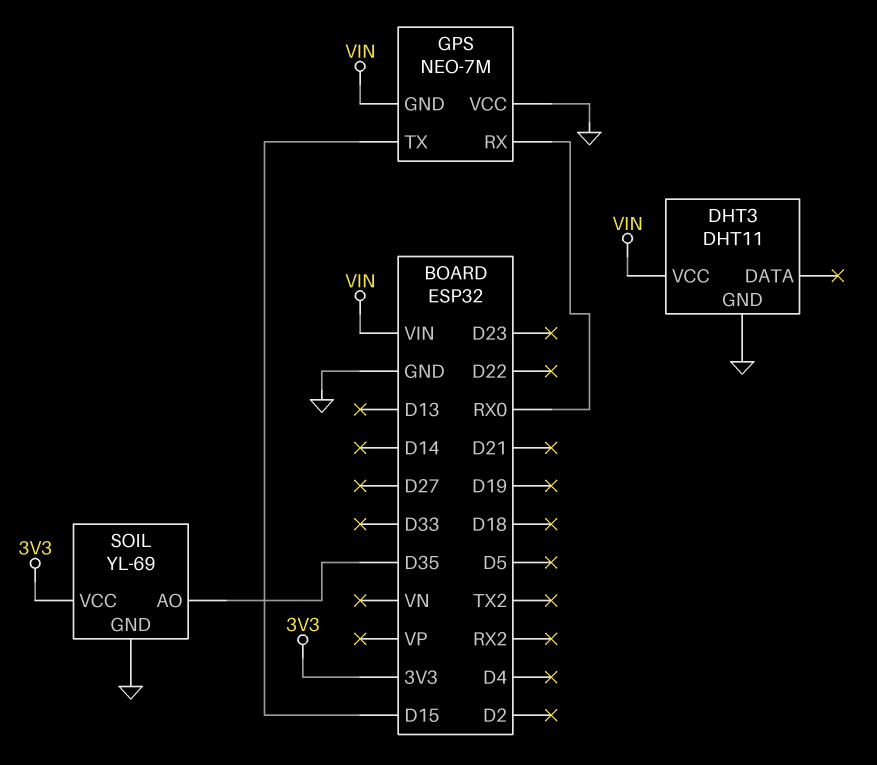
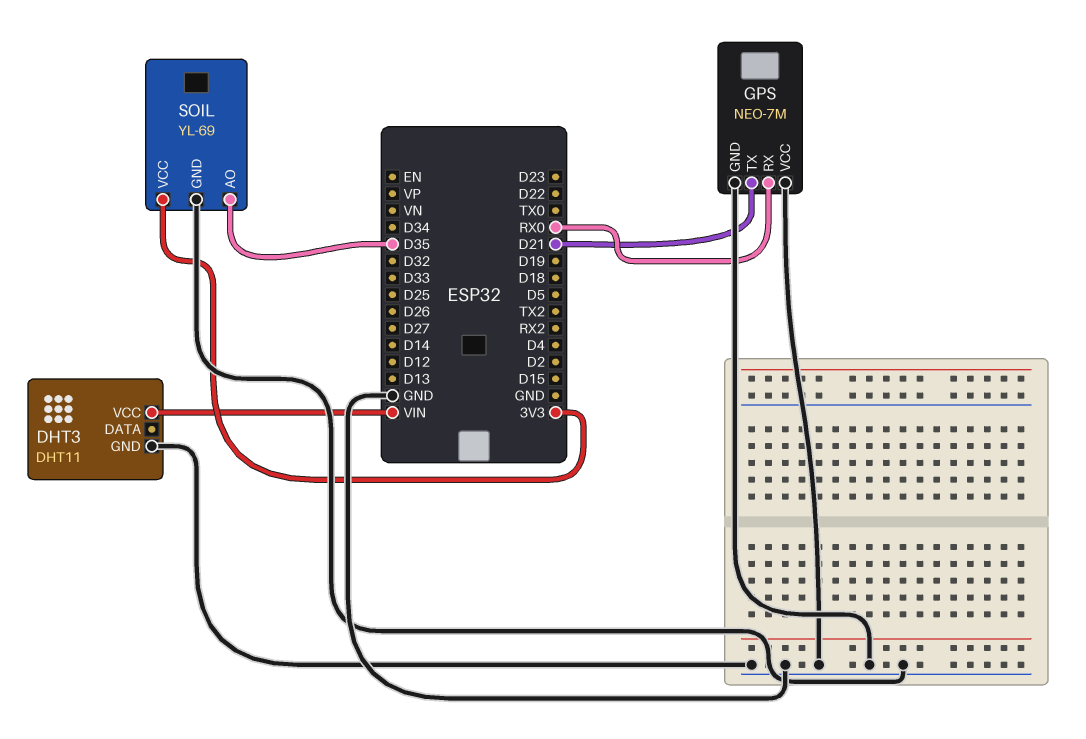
GPS pin GND: VIN -> GND
GPS pin TX: D15 -> D21

